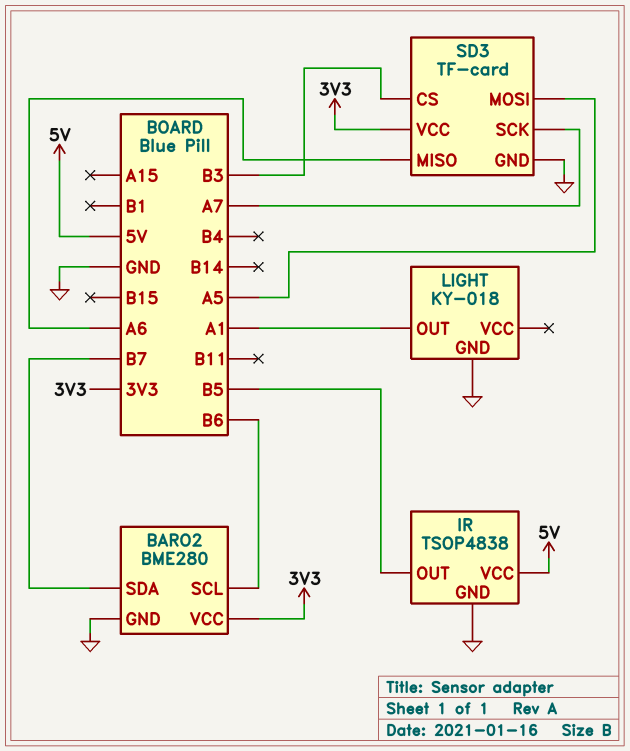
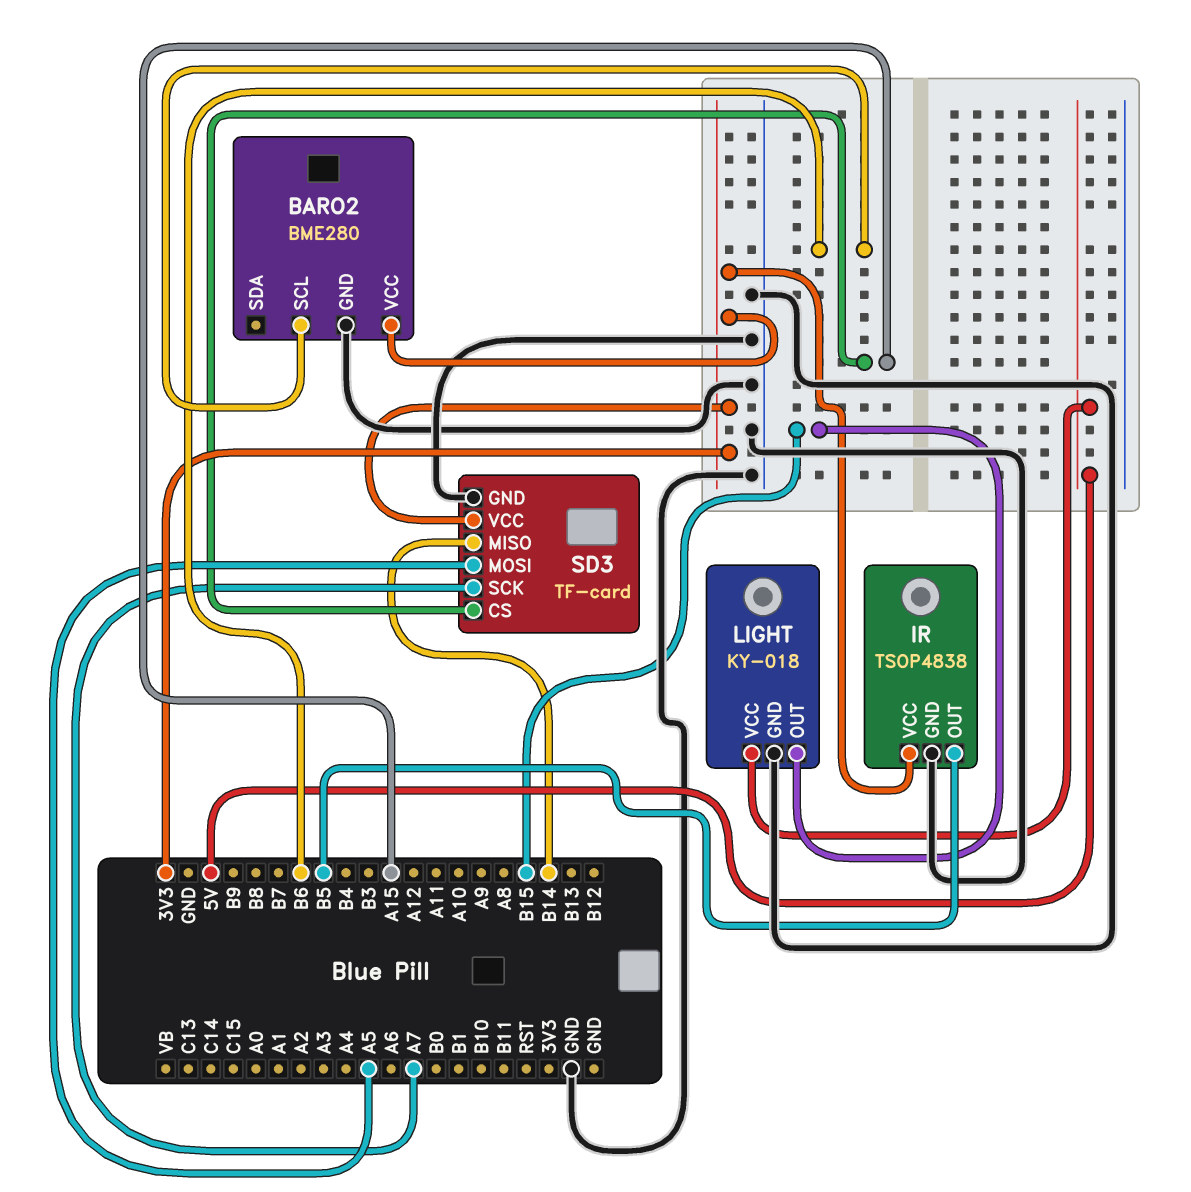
BARO2 pin SDA: B7 -> none
IR pin VCC: 5V -> 3V3
LIGHT pin OUT: A1 -> B15
LIGHT pin VCC: none -> 5V
SD3 pin CS: B3 -> A15
SD3 pin MISO: A6 -> B14

